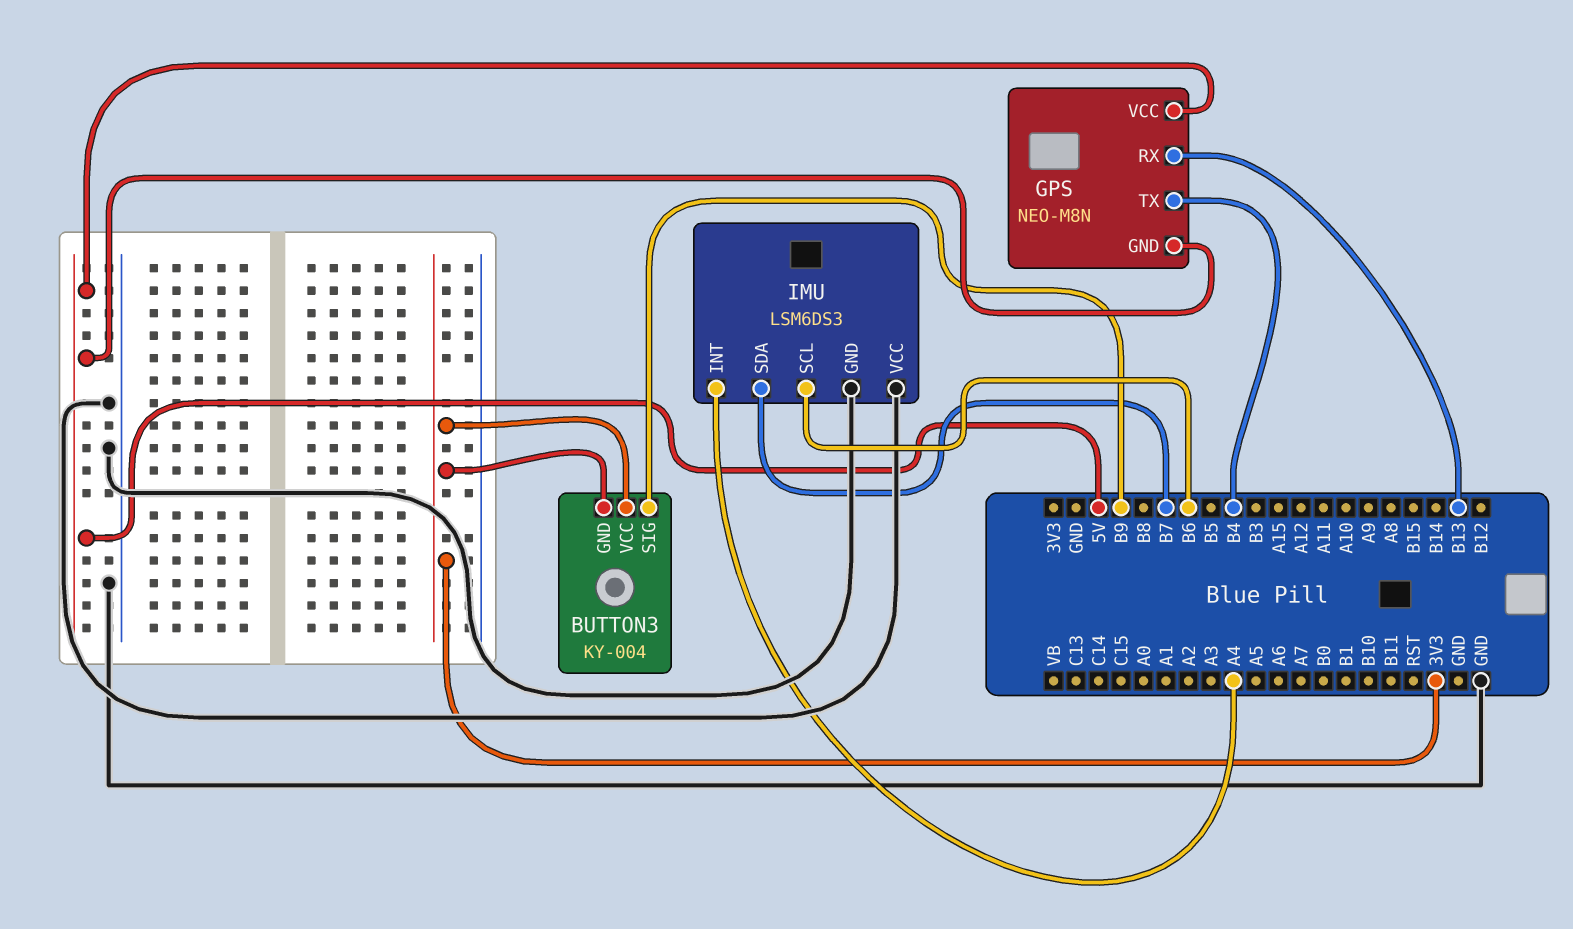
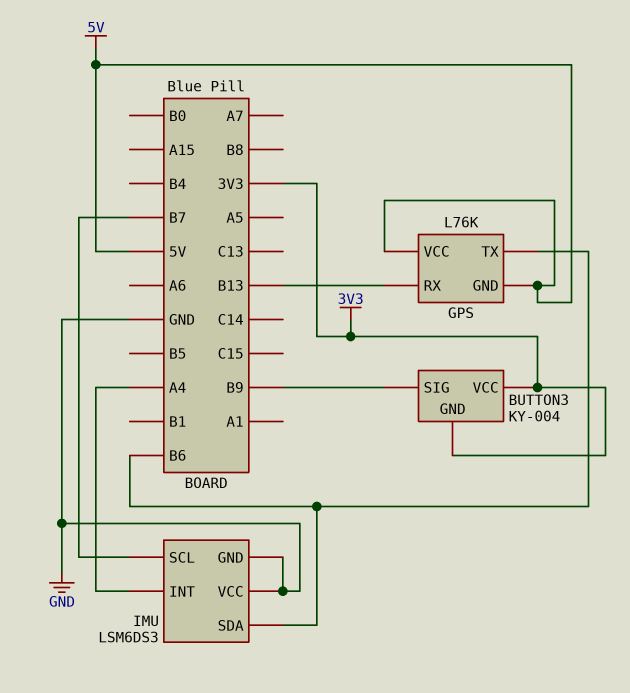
GPS: NEO-M8N -> L76K
GPS pin TX: B4 -> B6
IMU pin SCL: B6 -> B7
IMU pin SDA: B7 -> B6

